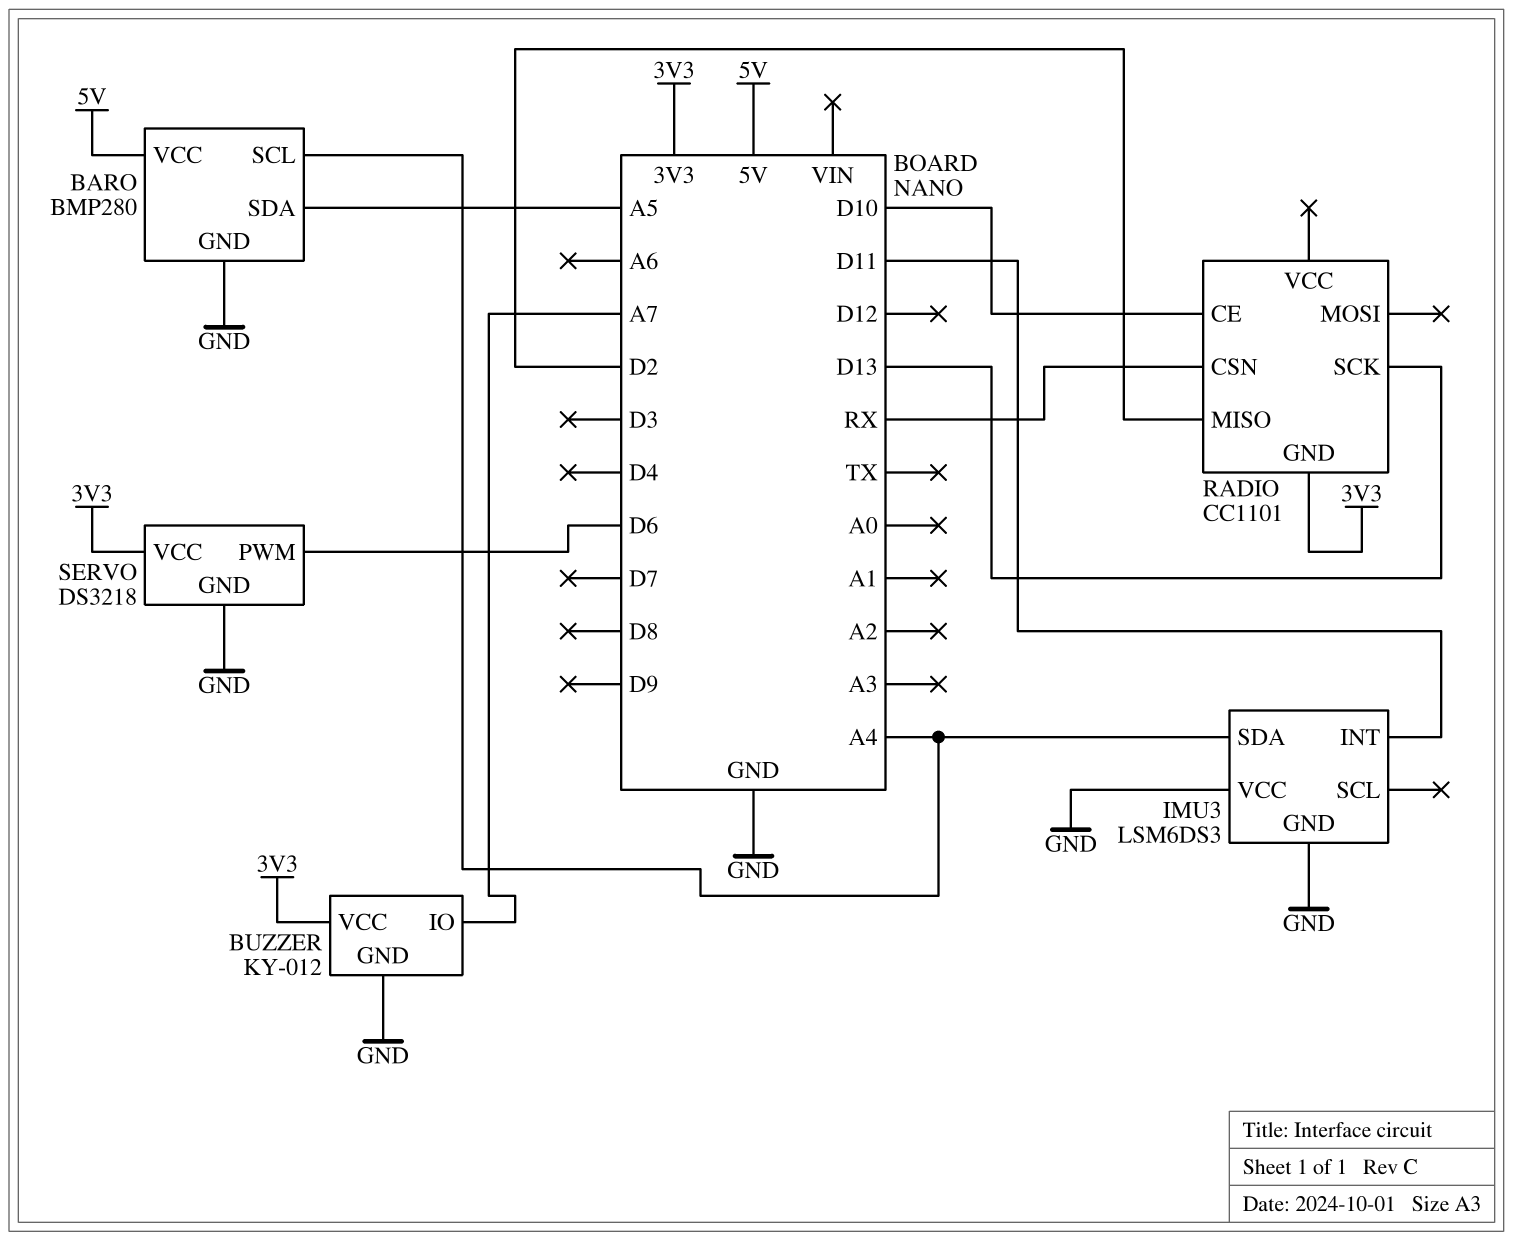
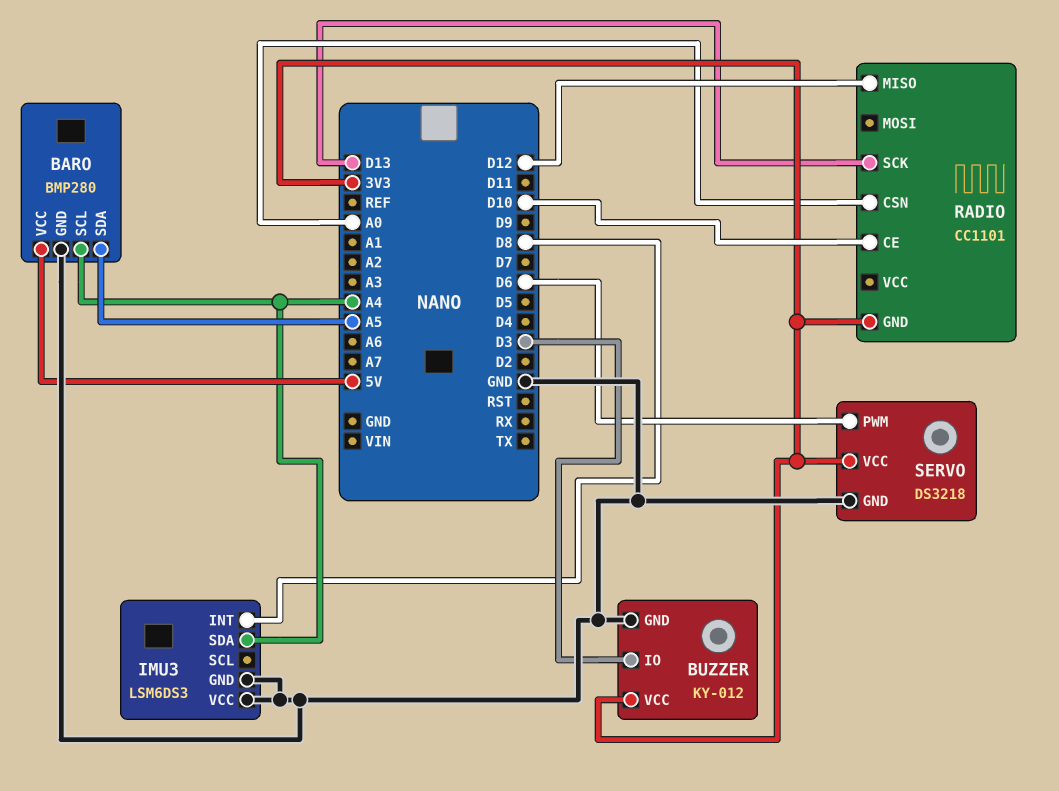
BUZZER pin IO: A7 -> D3
IMU3 pin INT: D11 -> D8
RADIO pin CSN: RX -> A0
RADIO pin MISO: D2 -> D12

